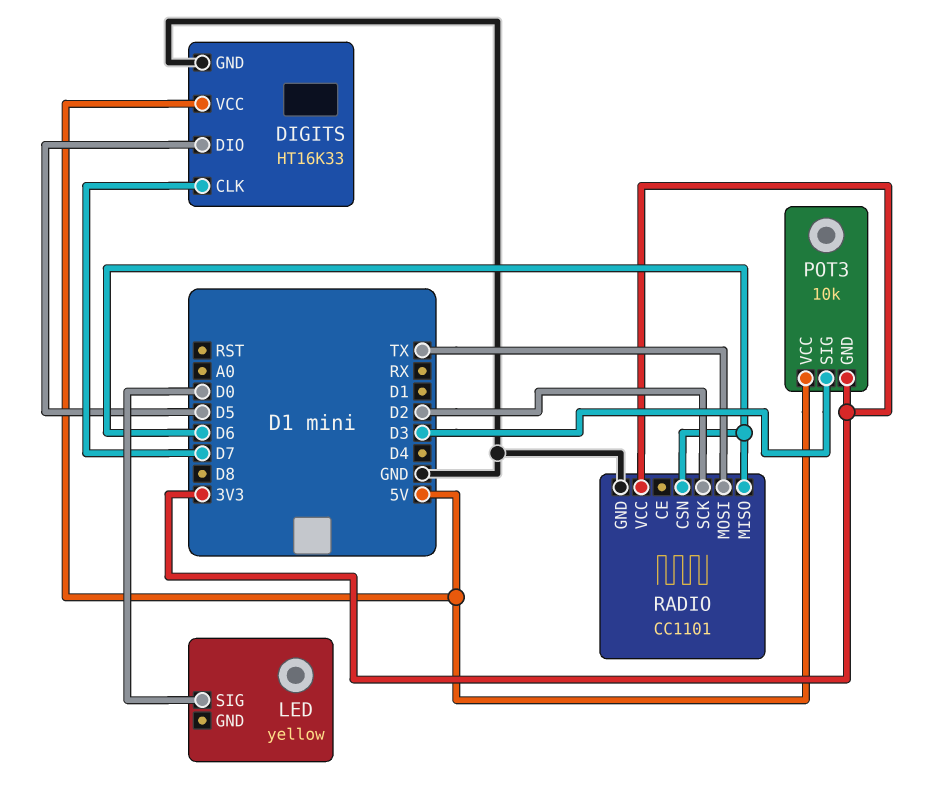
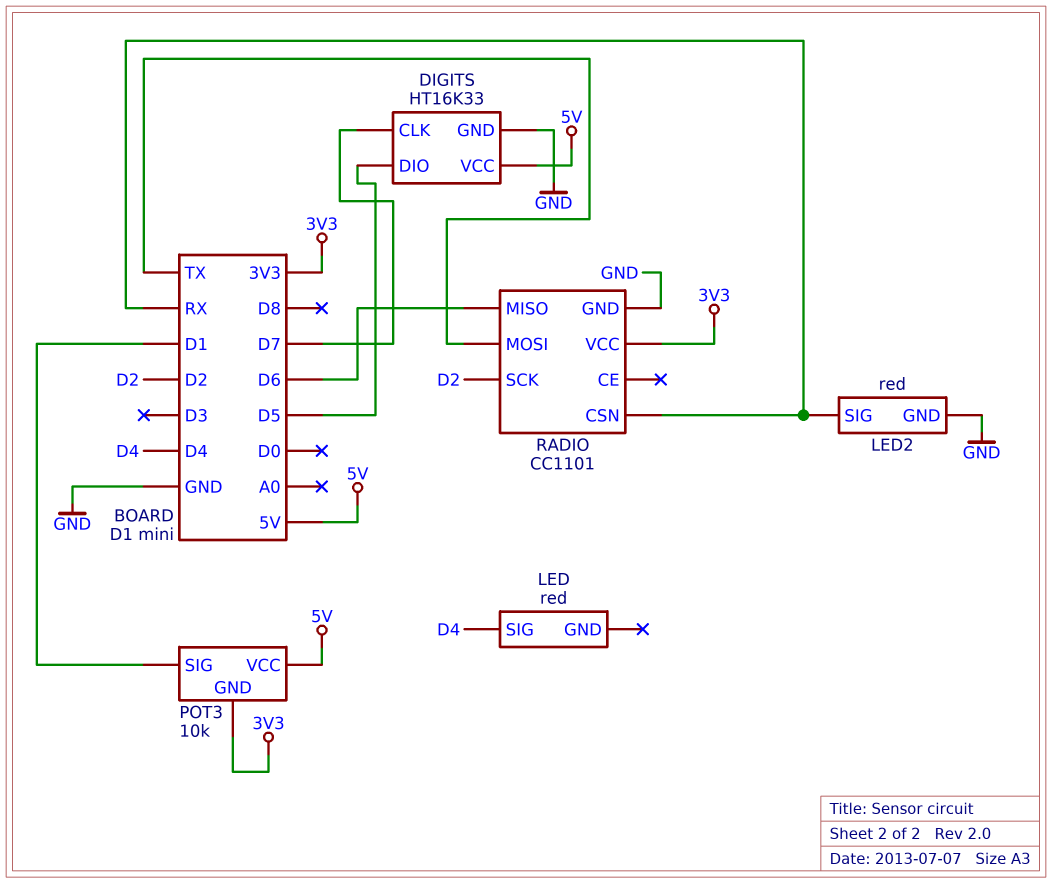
LED: yellow -> red
LED pin SIG: D0 -> D4
LED2: none -> red
LED2 pin GND: none -> GND
LED2 pin SIG: none -> RX
POT3 pin SIG: D3 -> D1
RADIO pin CSN: D6 -> RX

